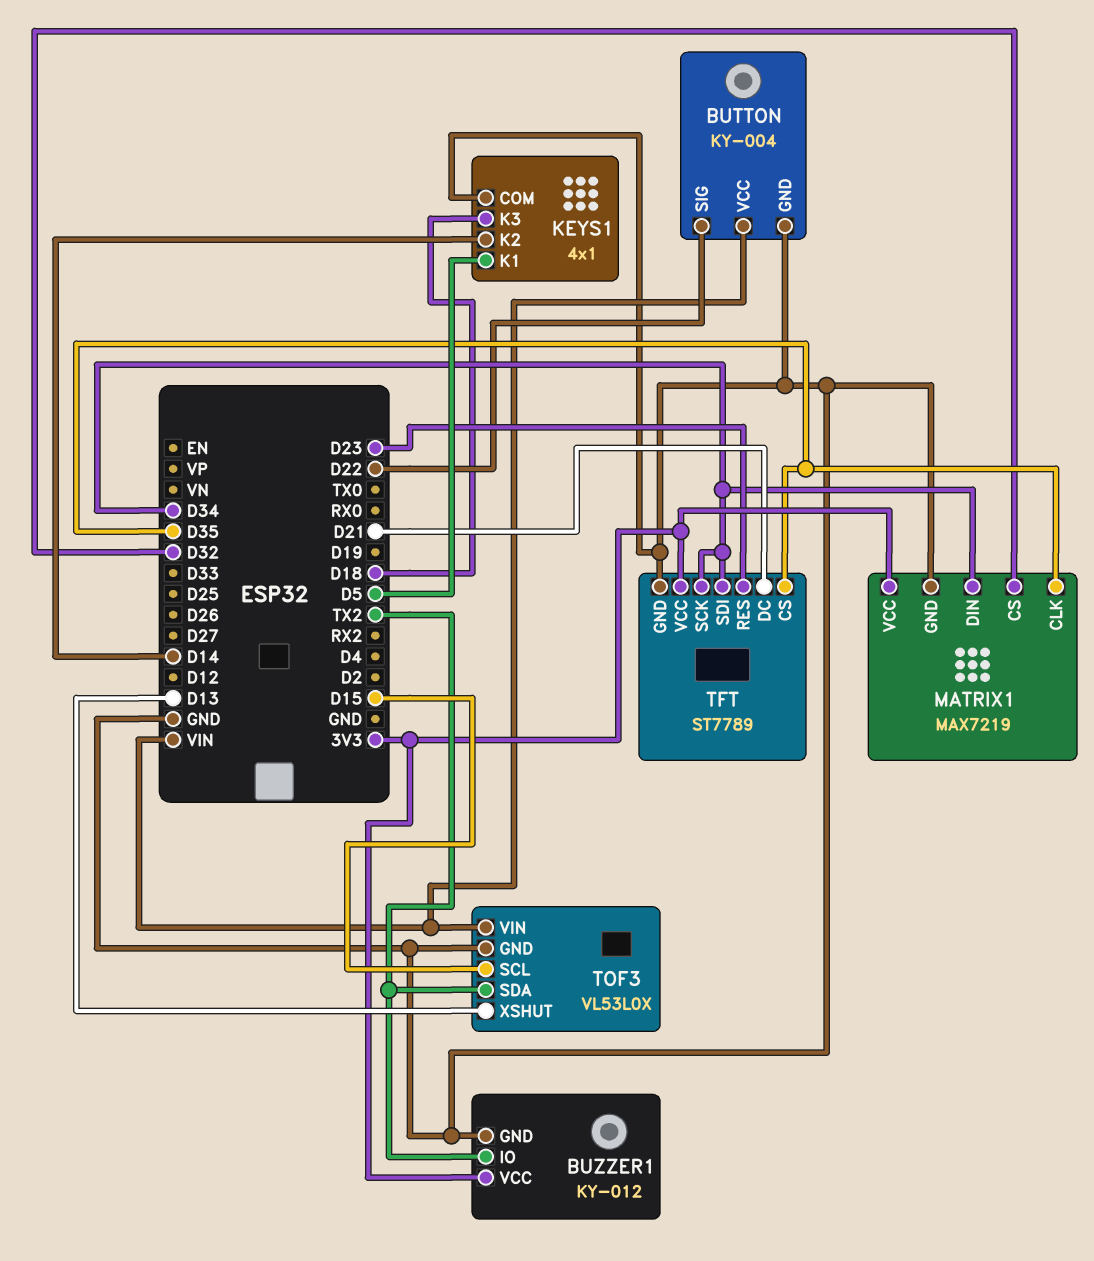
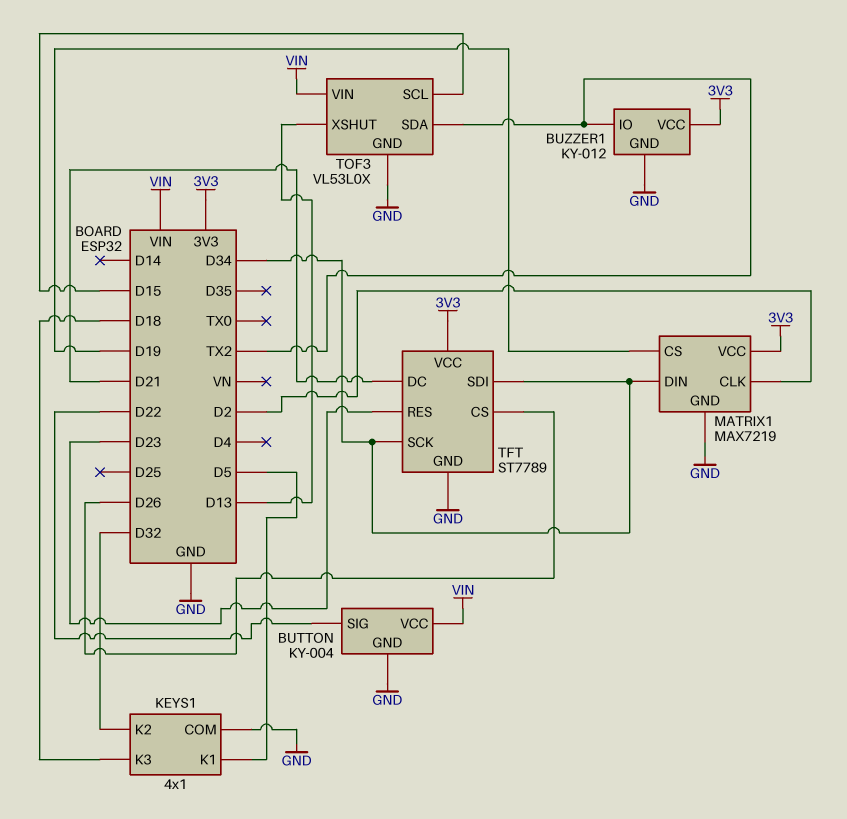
KEYS1 pin K2: D14 -> D32
MATRIX1 pin CLK: D35 -> D2
MATRIX1 pin CS: D32 -> D19
TFT pin CS: D35 -> D26

